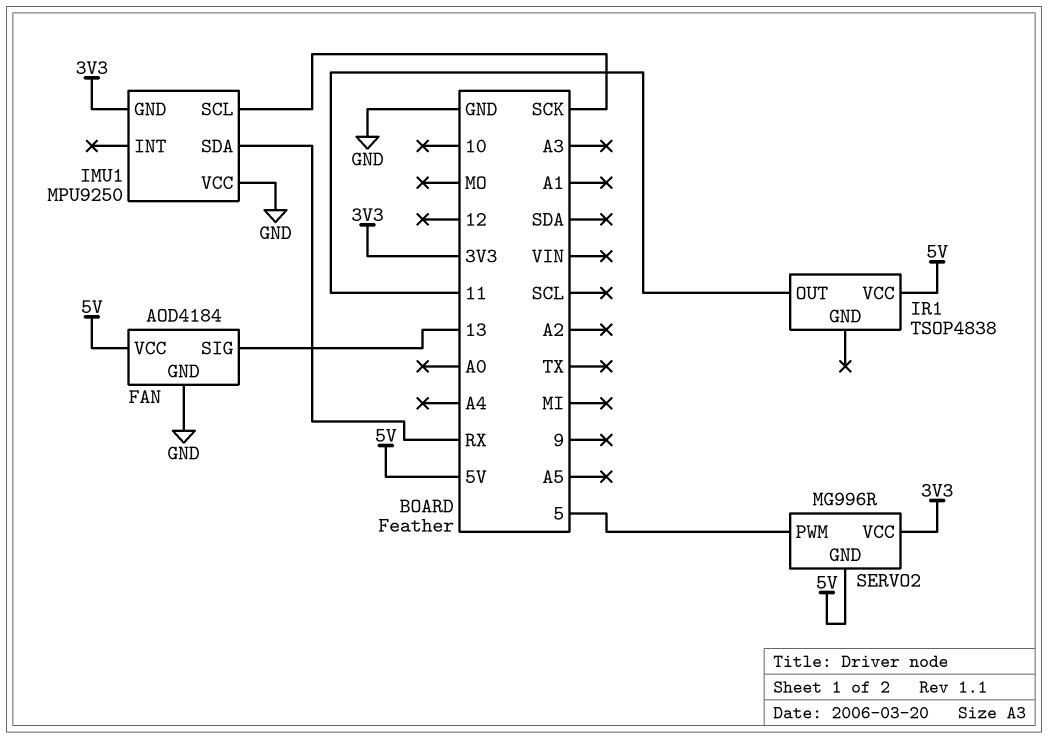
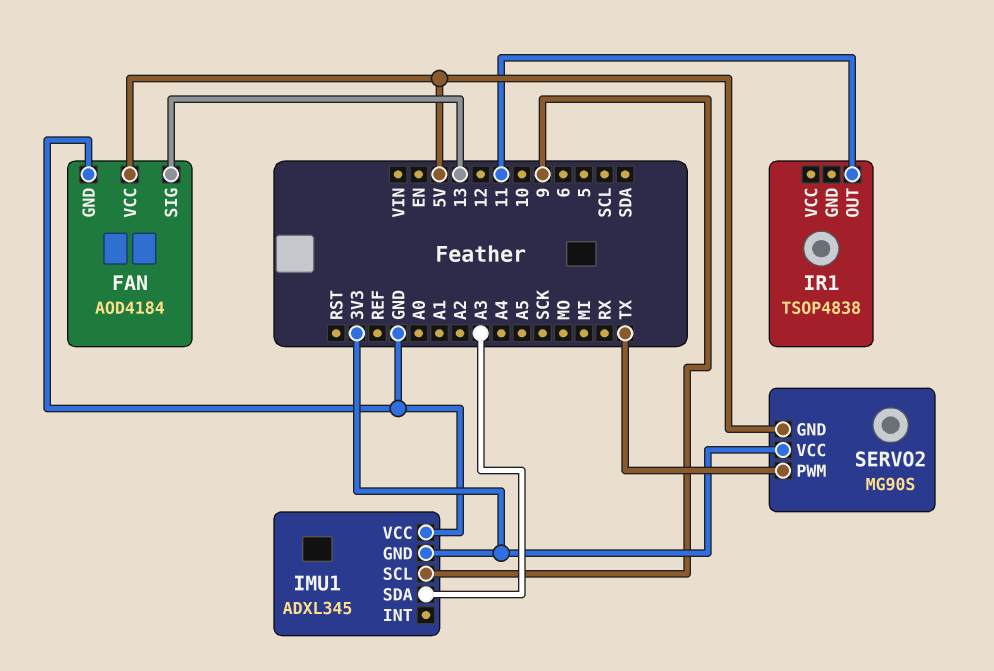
IMU1: MPU9250 -> ADXL345
IMU1 pin SCL: SCK -> 9
IMU1 pin SDA: RX -> A3
IR1 pin VCC: 5V -> none
SERVO2: MG996R -> MG90S
SERVO2 pin PWM: 5 -> TX

